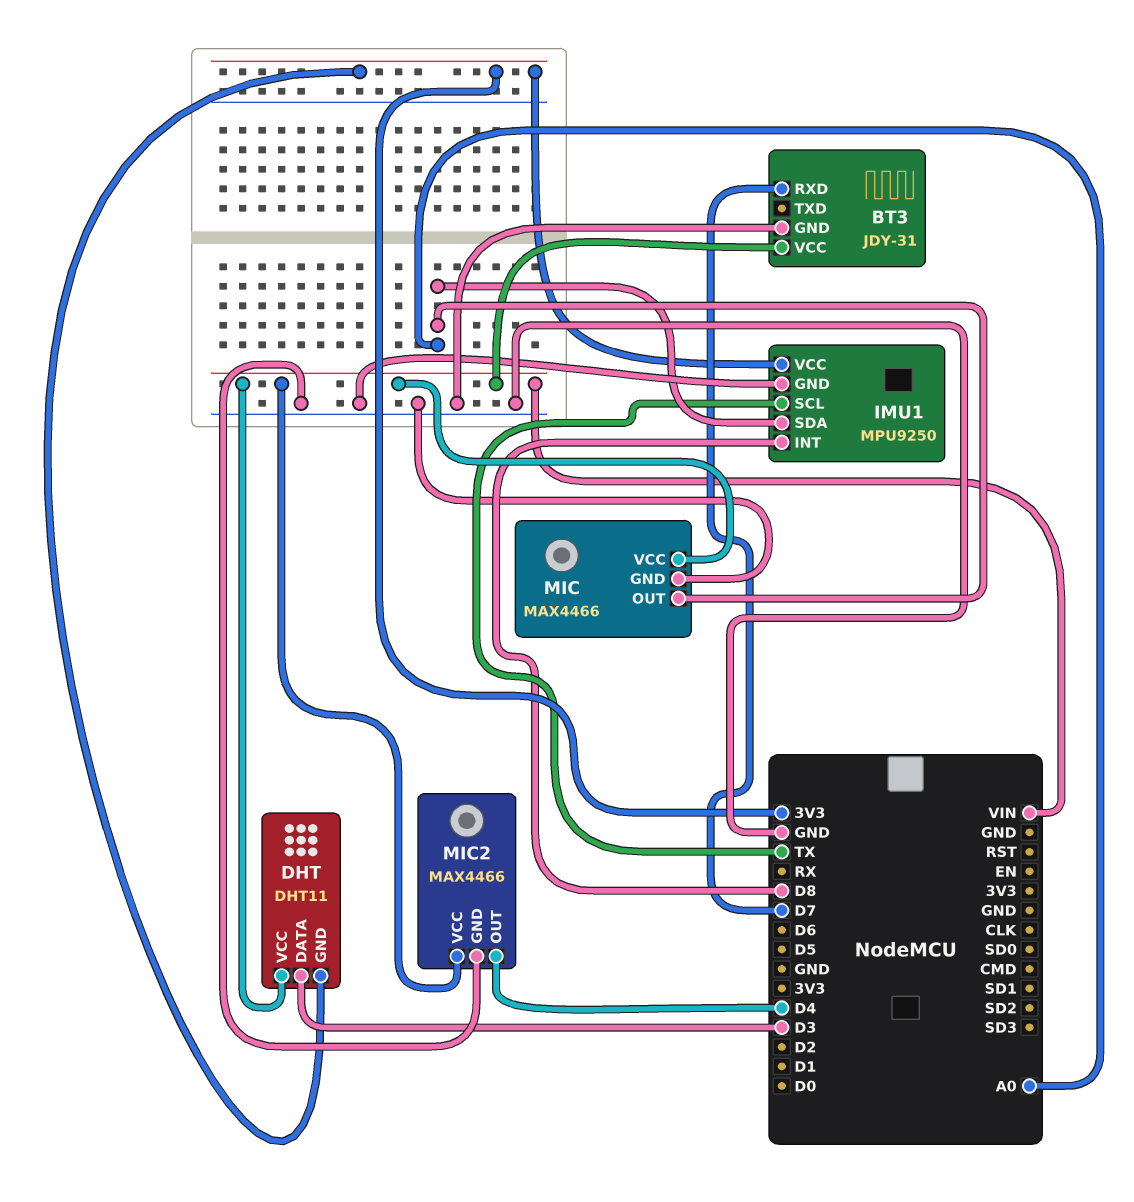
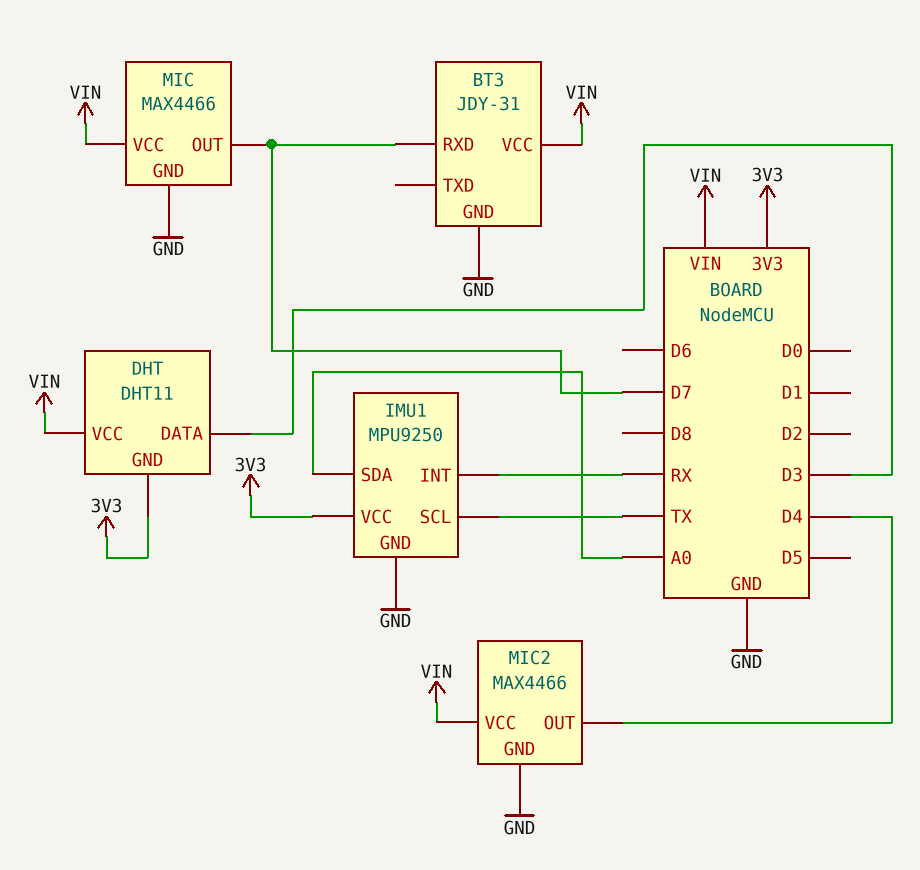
IMU1 pin INT: D8 -> RX
MIC pin OUT: A0 -> D7

